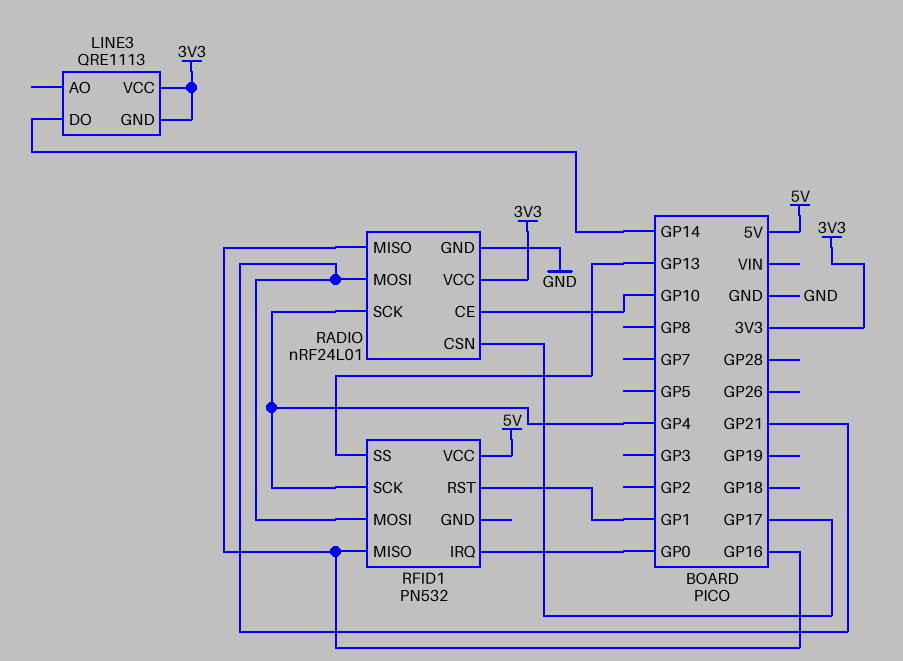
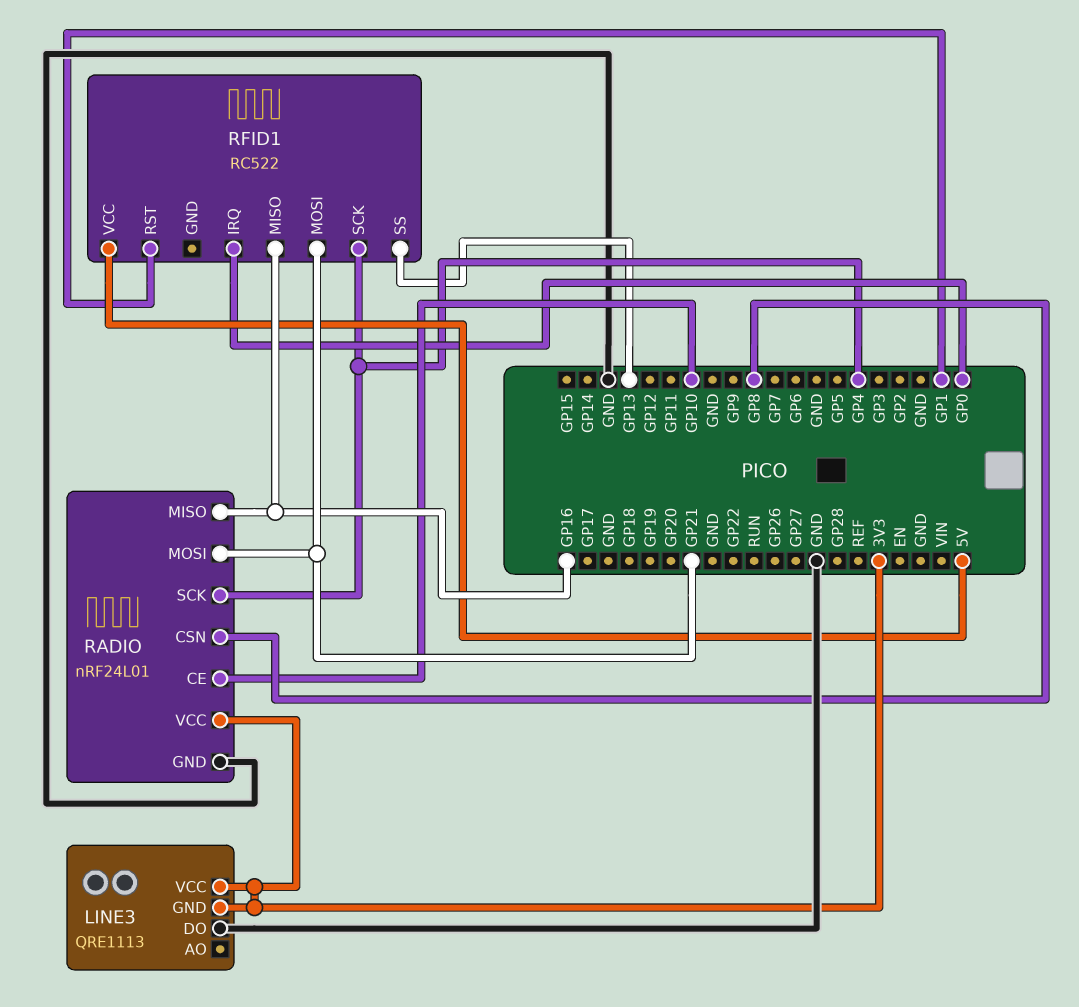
LINE3 pin DO: GP14 -> GND
RADIO pin CSN: GP17 -> GP8
RFID1: PN532 -> RC522

